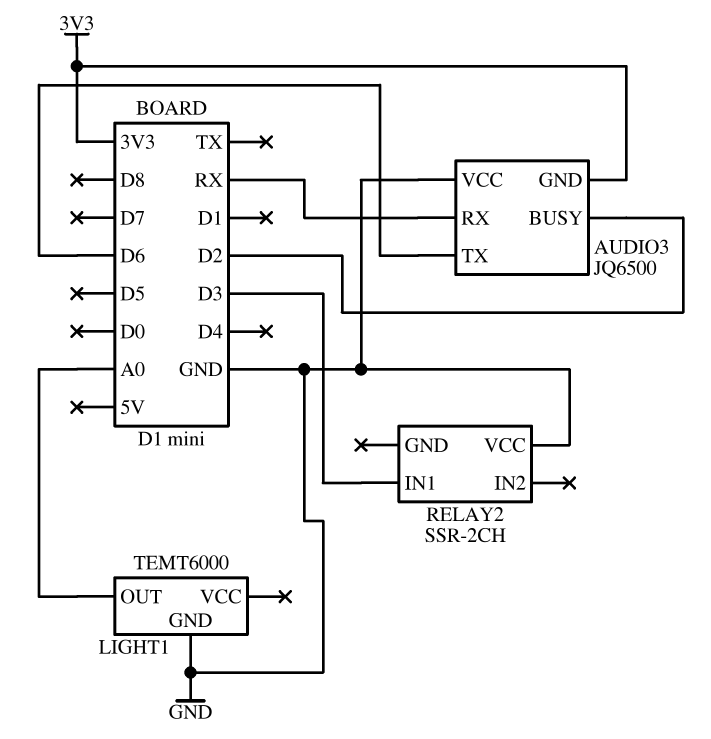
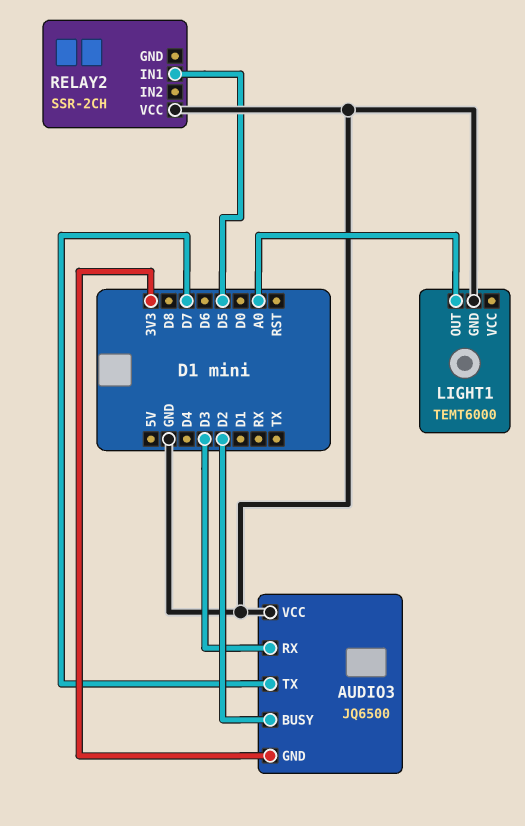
AUDIO3 pin RX: RX -> D3
AUDIO3 pin TX: D6 -> D7
RELAY2 pin IN1: D3 -> D5

